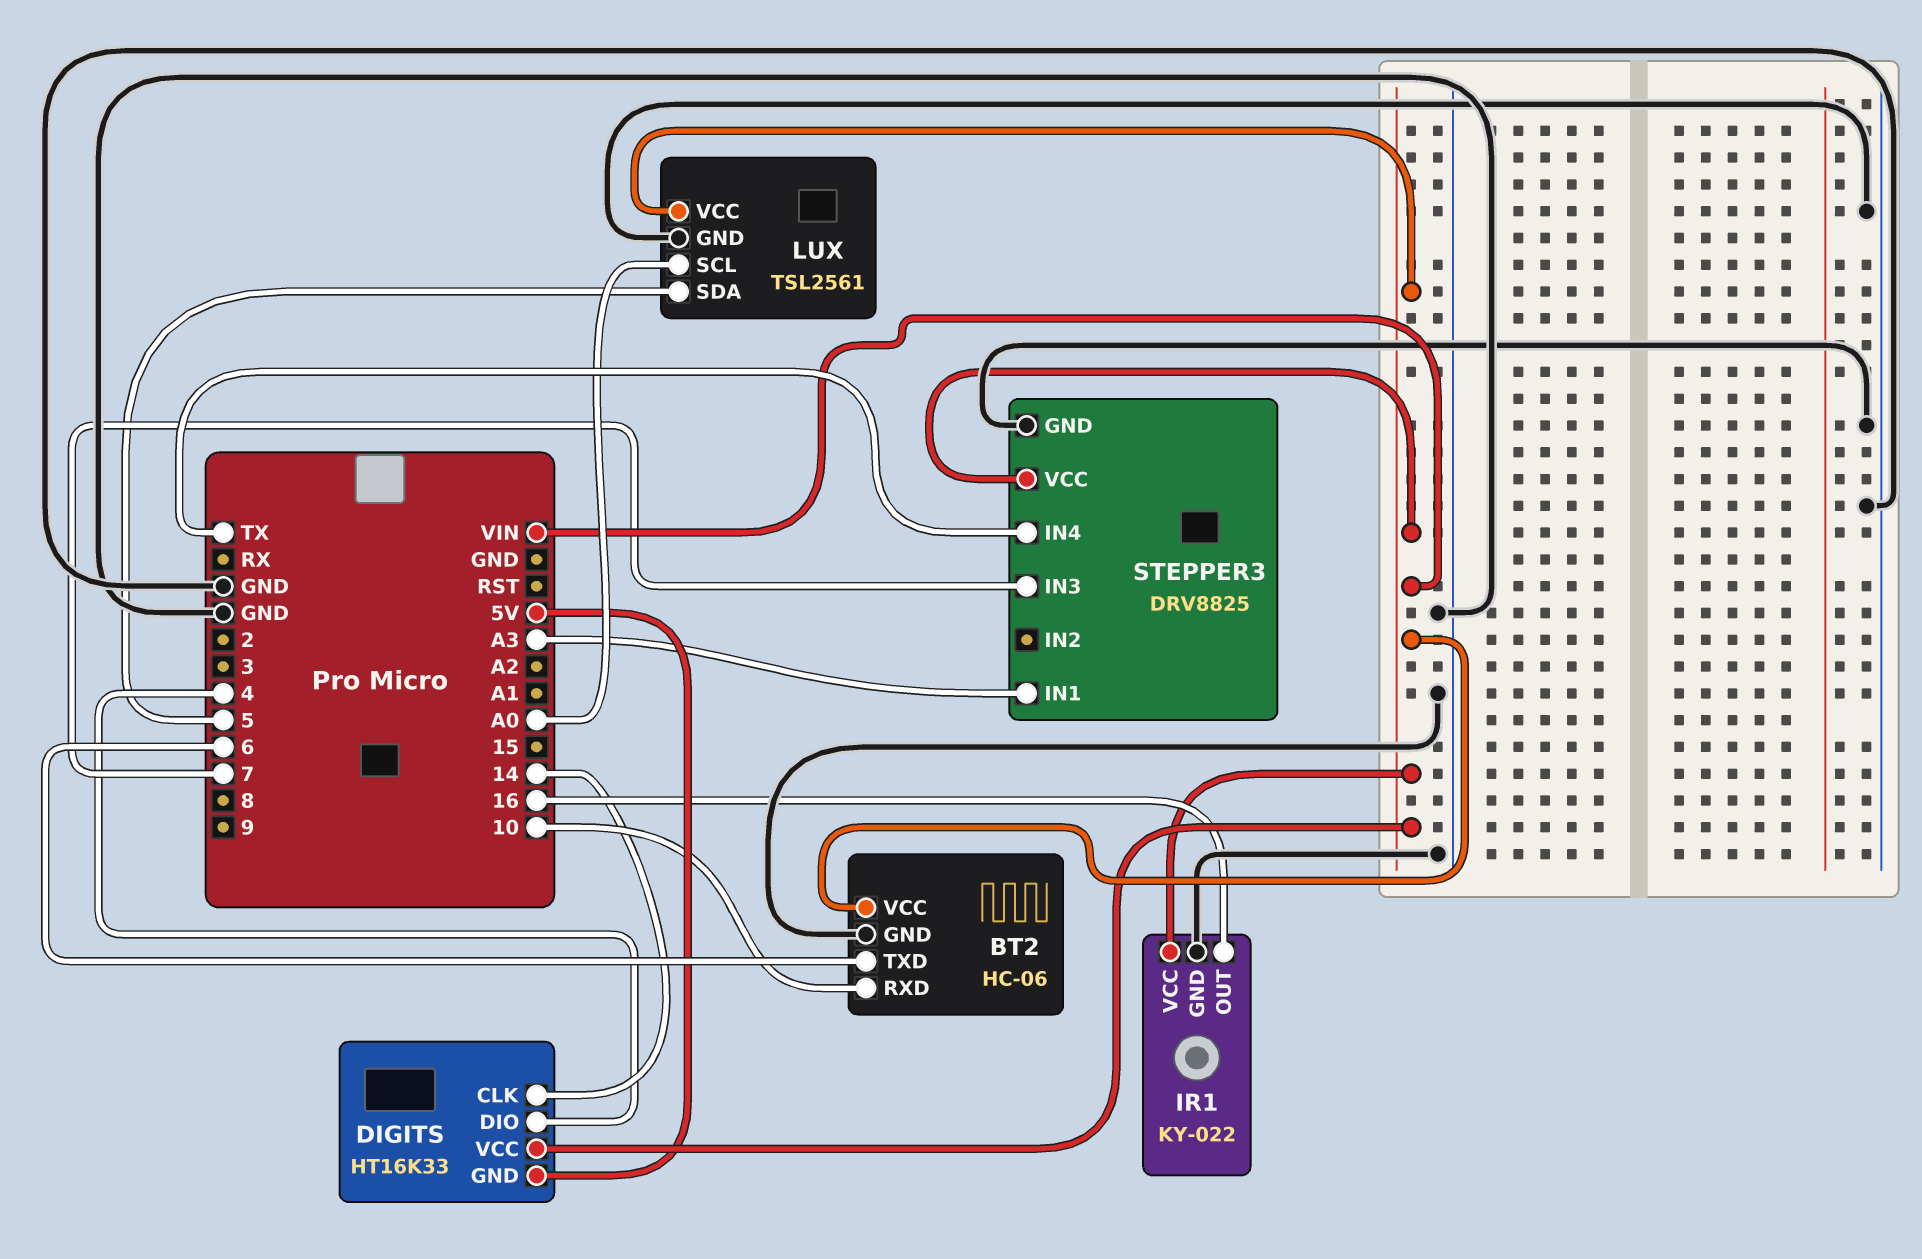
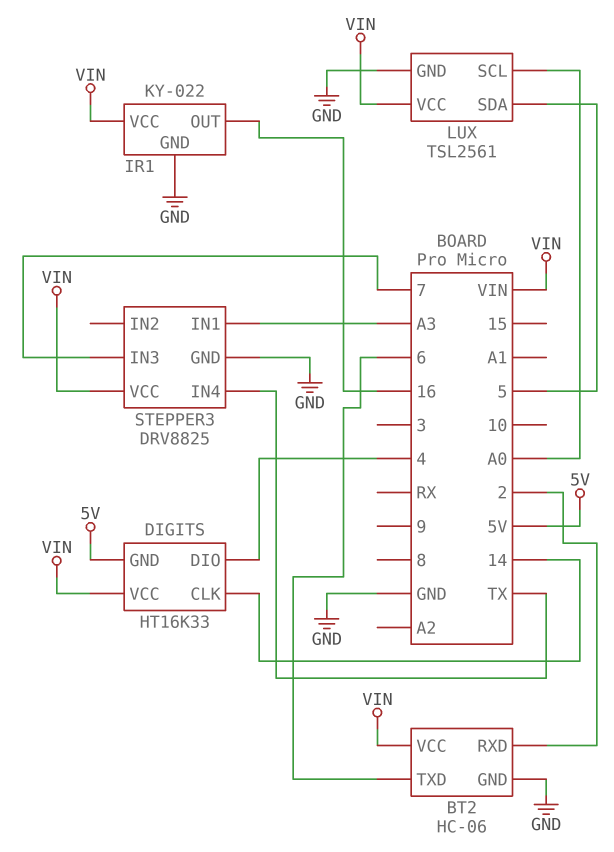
BT2 pin RXD: 10 -> 2

